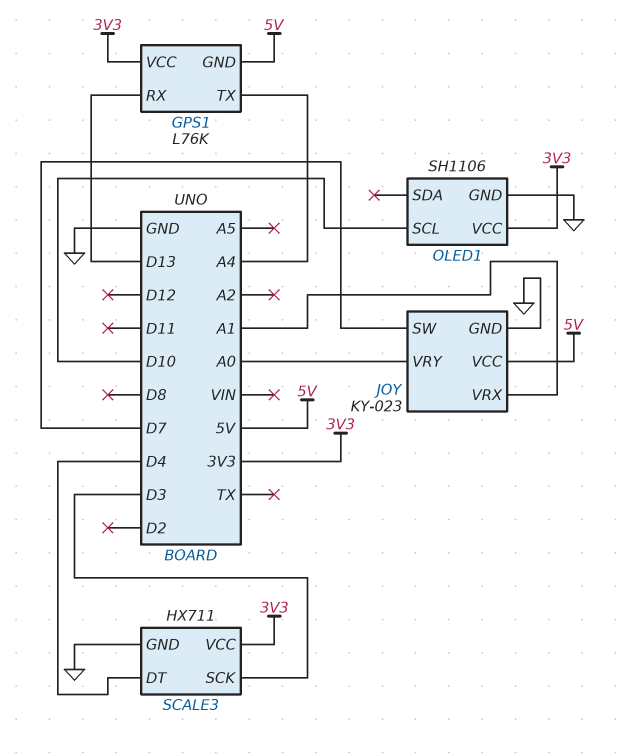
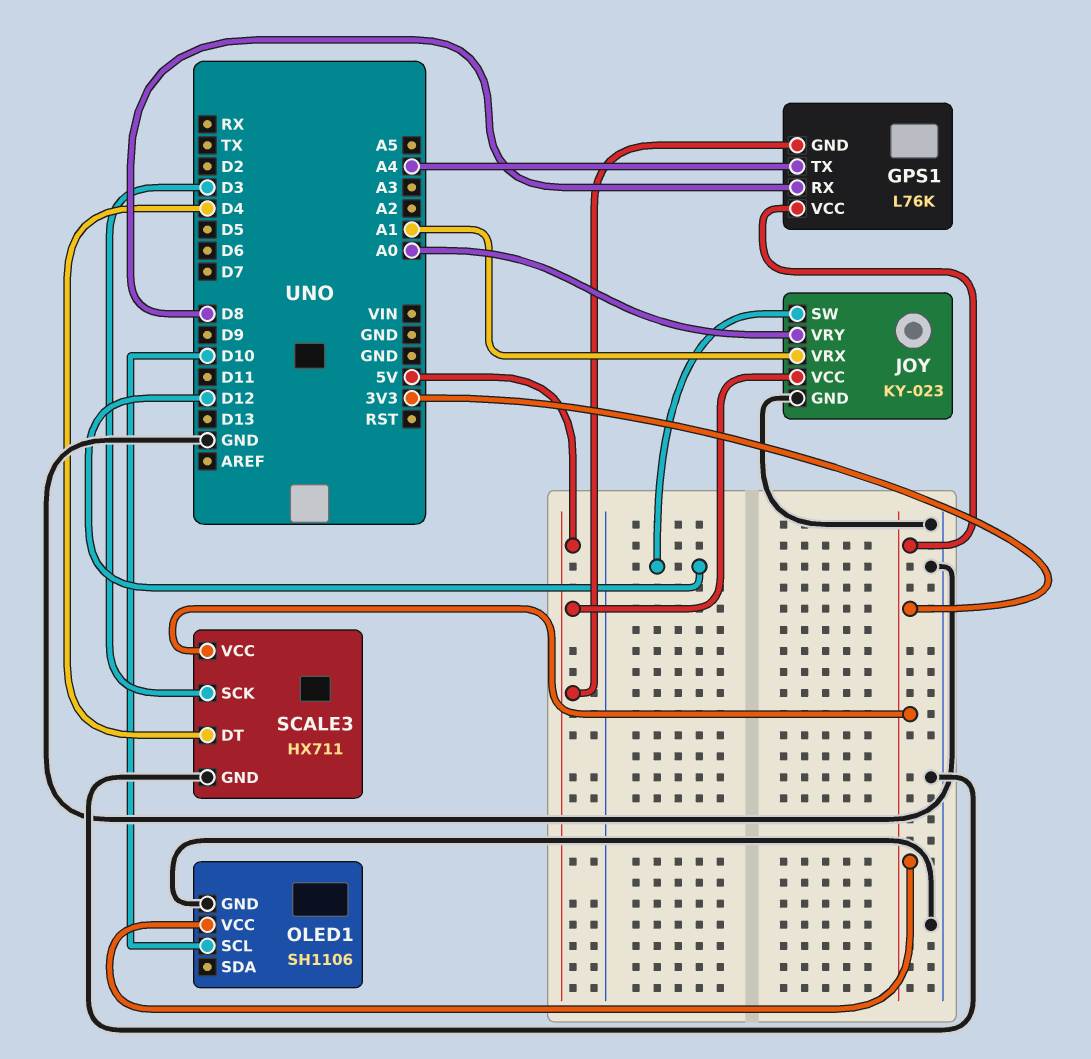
GPS1 pin RX: D13 -> D8
JOY pin SW: D7 -> D12

